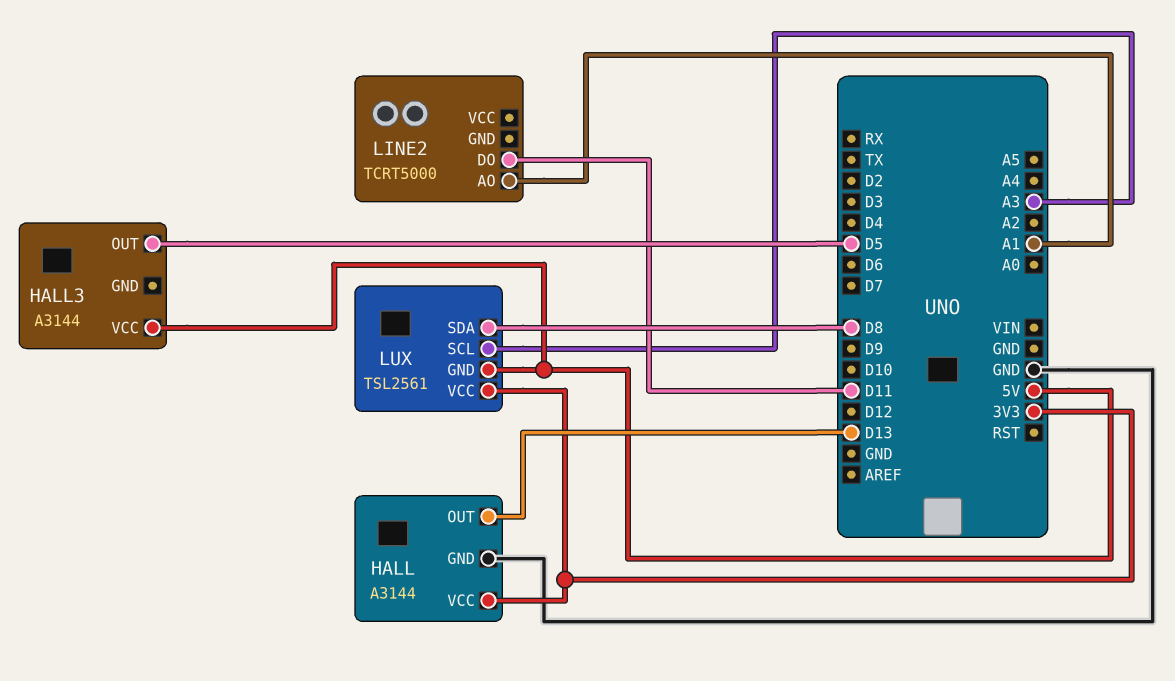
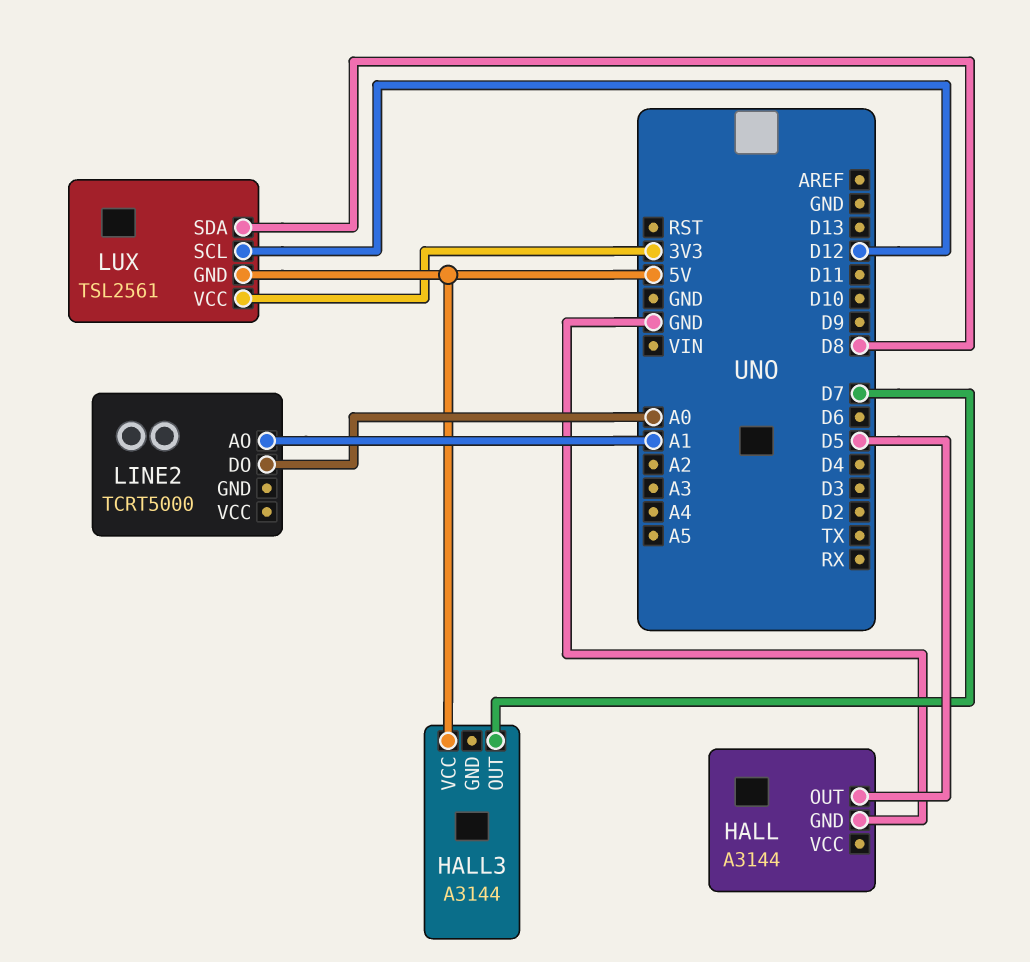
HALL pin OUT: D13 -> D5
HALL pin VCC: 3V3 -> none
HALL3 pin OUT: D5 -> D7
LINE2 pin DO: D11 -> A0
LUX pin SCL: A3 -> D12

